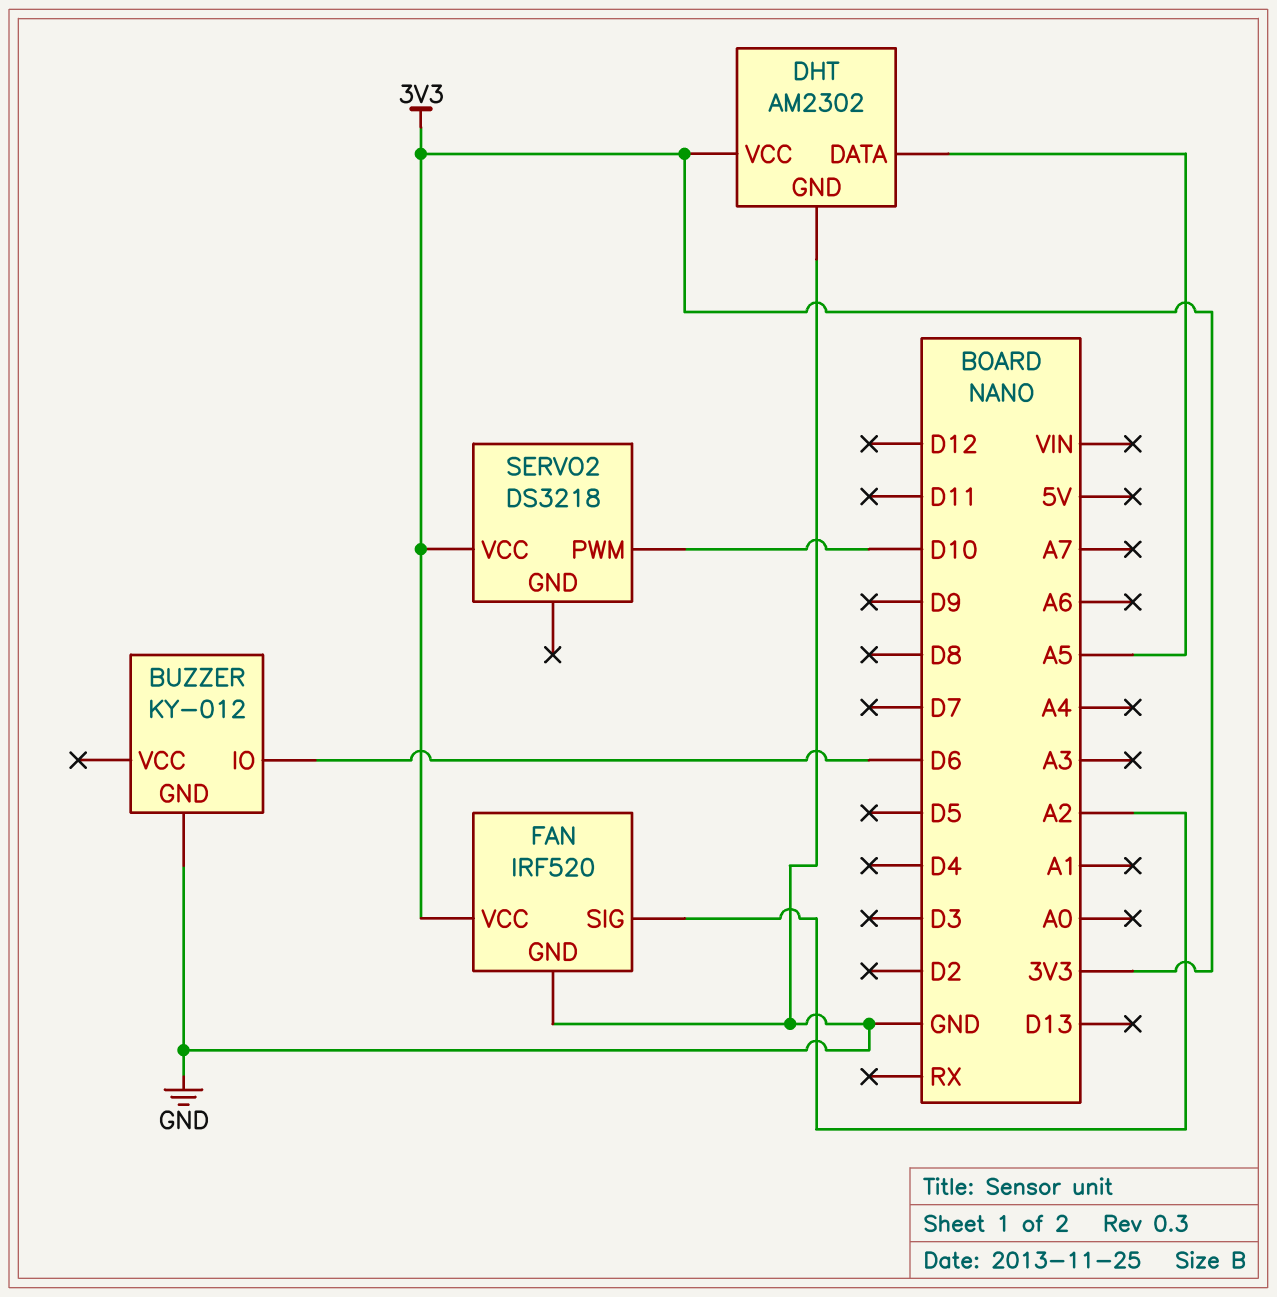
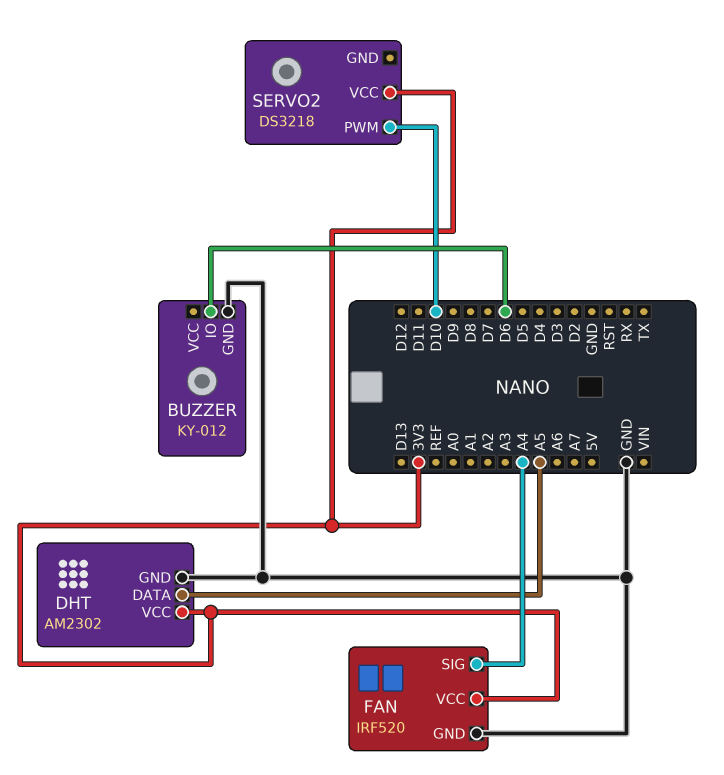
FAN pin SIG: A2 -> A4

